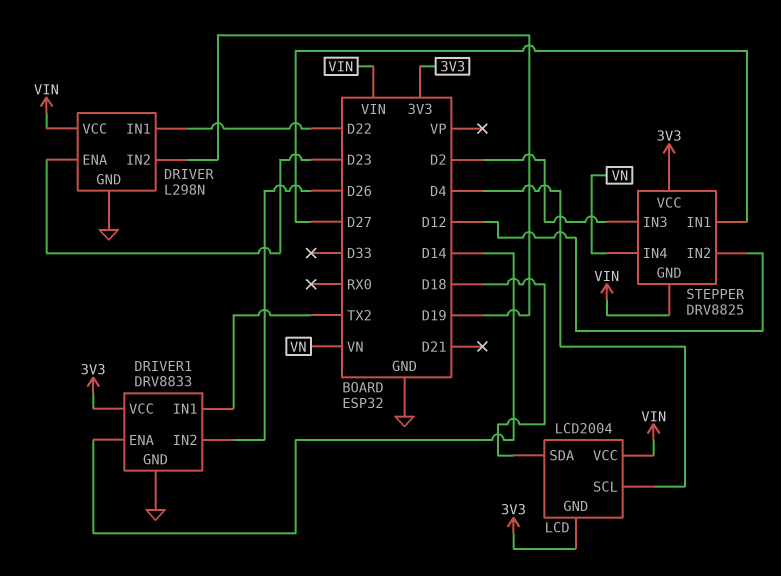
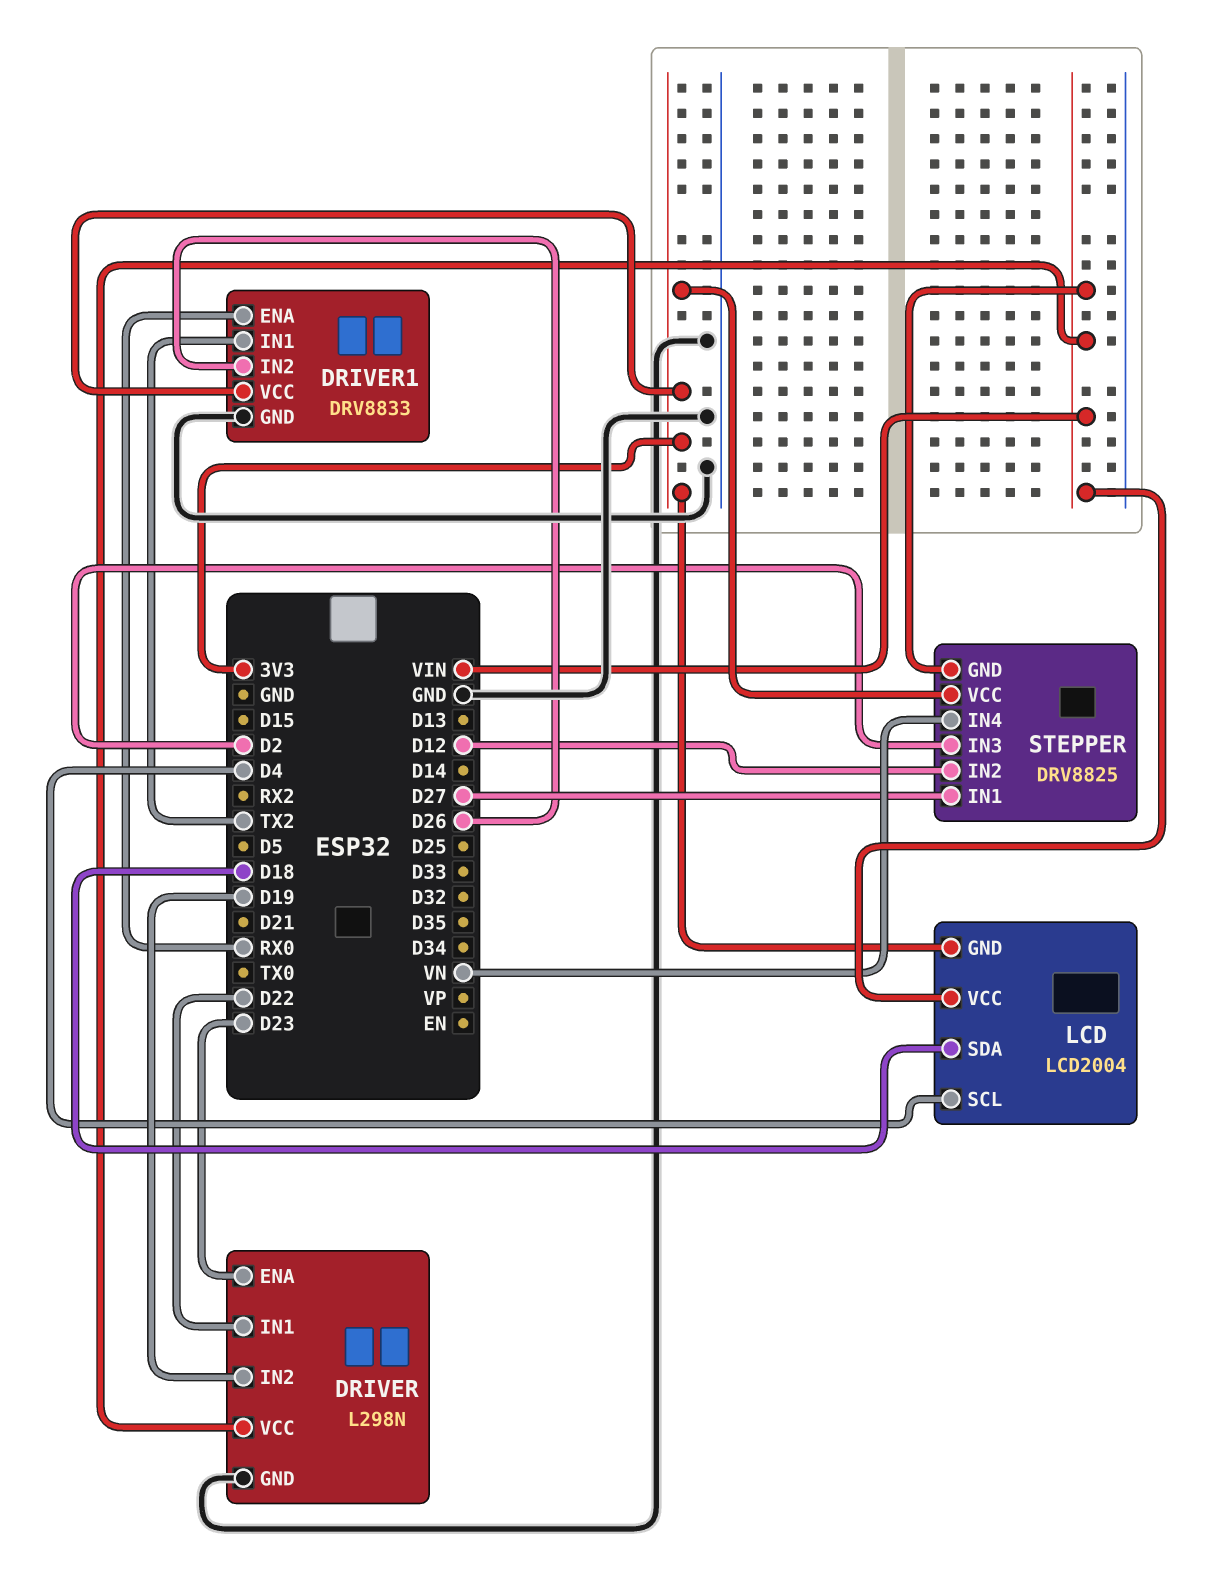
DRIVER1 pin ENA: D14 -> RX0

